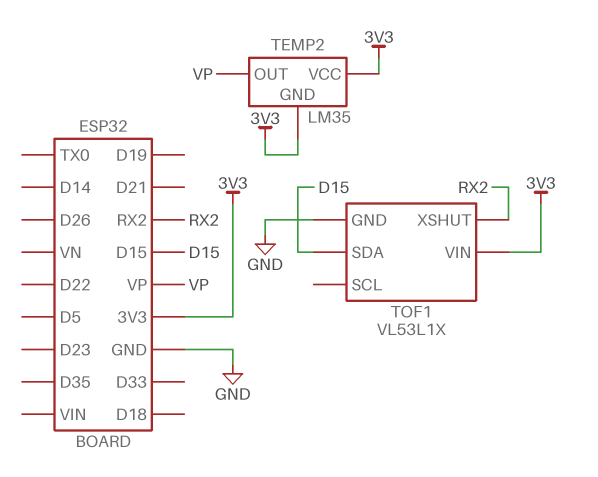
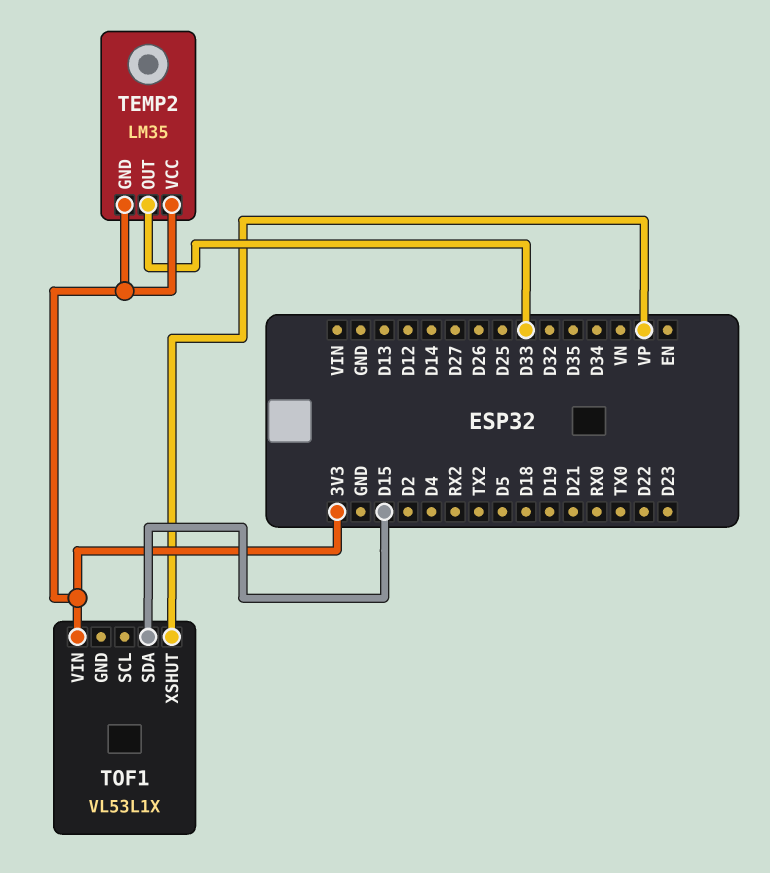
TEMP2 pin OUT: VP -> D33
TOF1 pin GND: GND -> none
TOF1 pin XSHUT: RX2 -> VP

